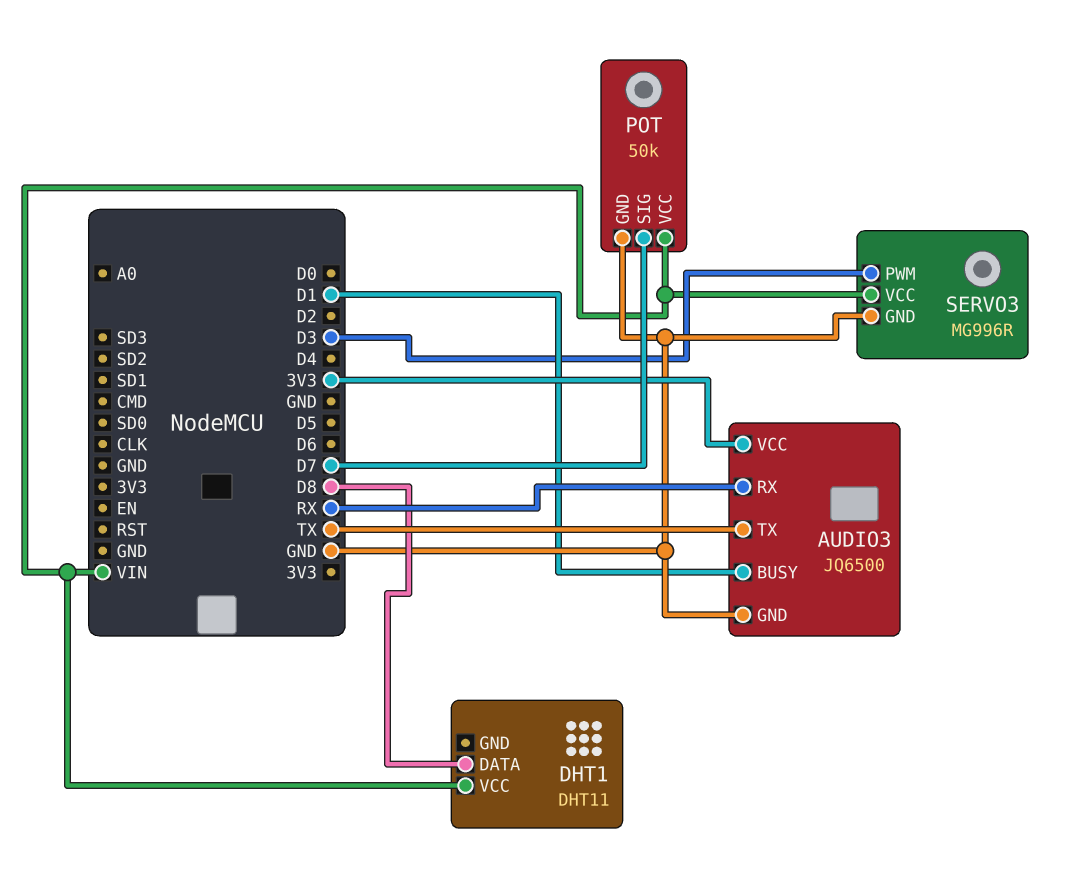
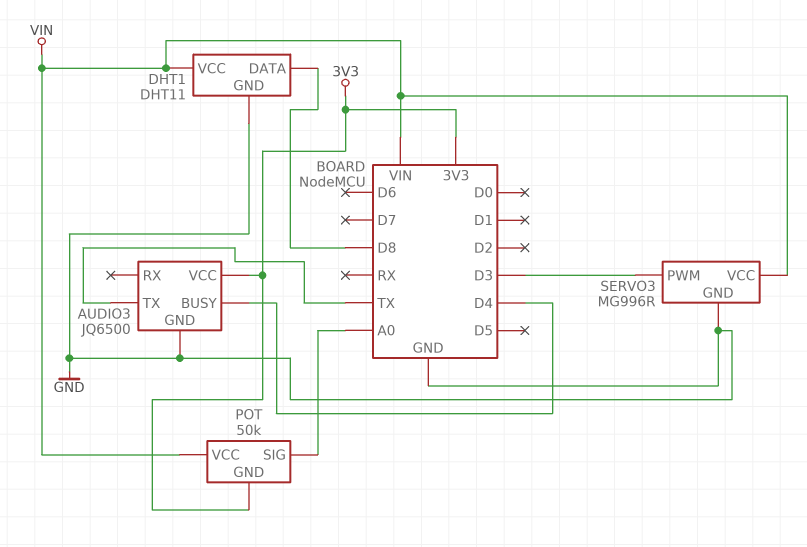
AUDIO3 pin BUSY: D1 -> D4
AUDIO3 pin RX: RX -> none
DHT1 pin GND: none -> GND
POT pin GND: GND -> 3V3
POT pin SIG: D7 -> A0

